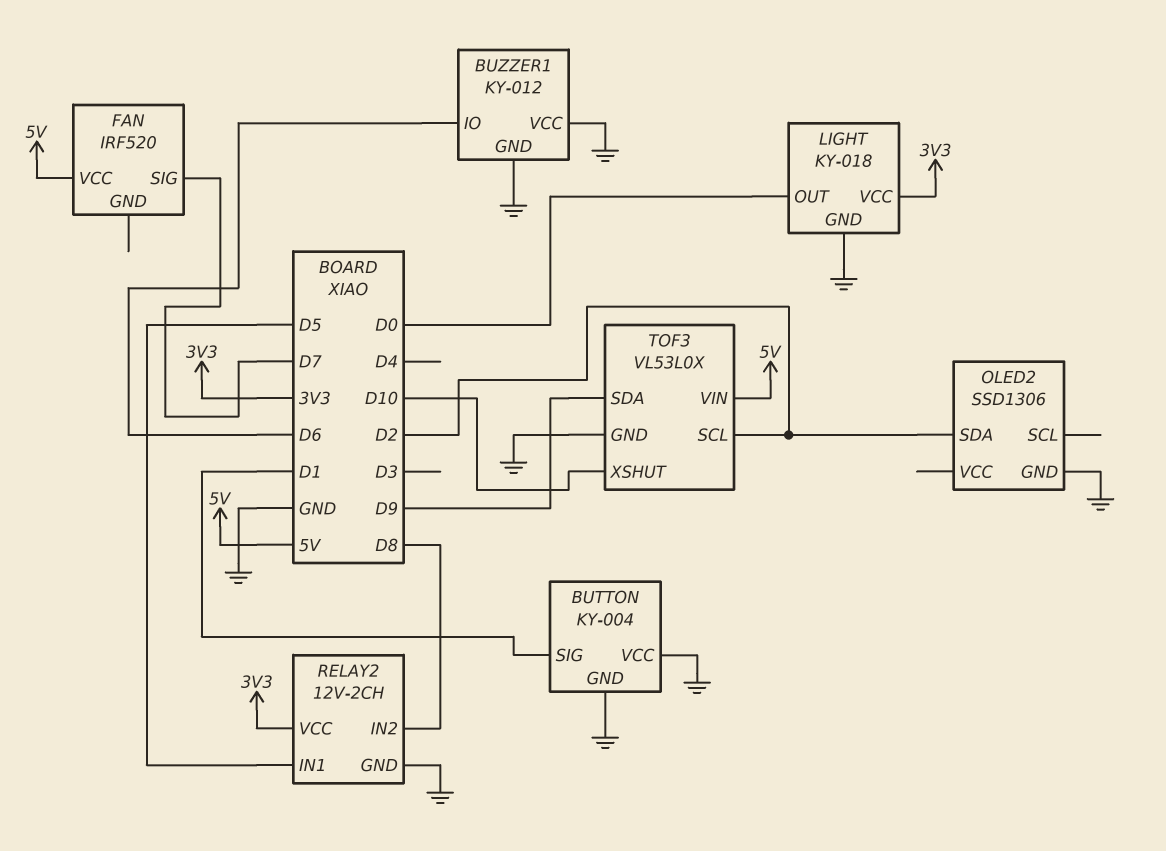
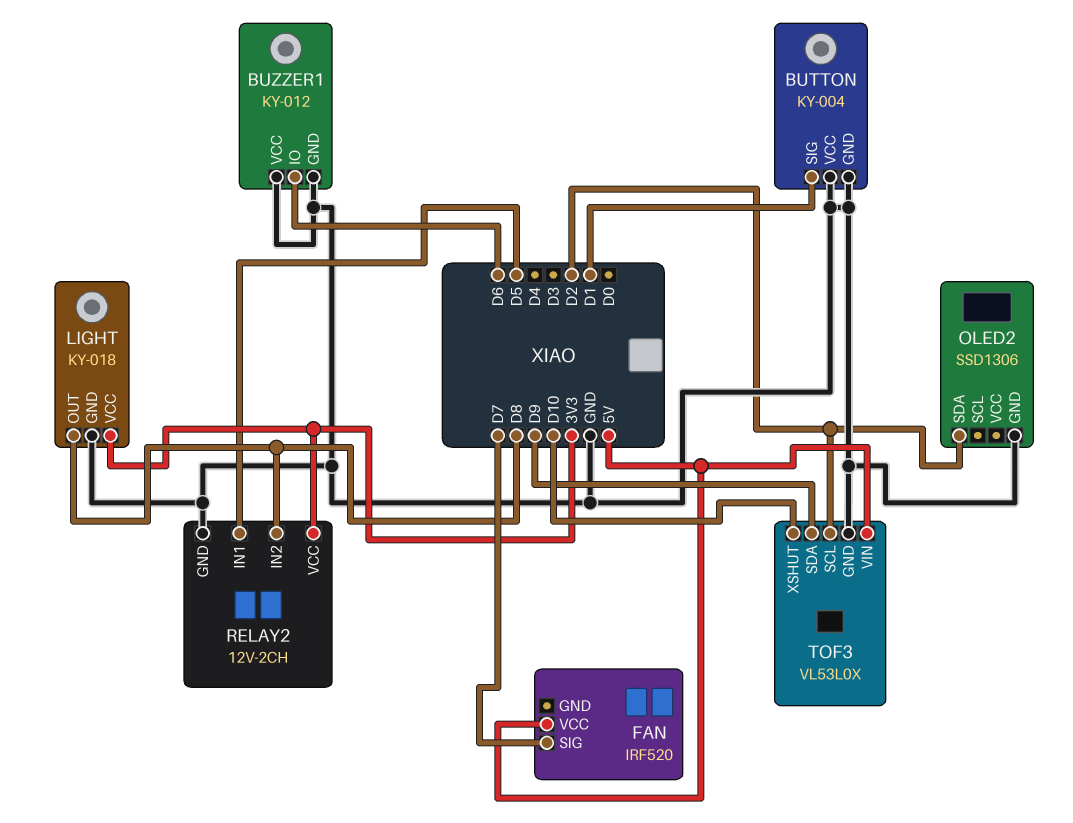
LIGHT pin OUT: D0 -> D8

